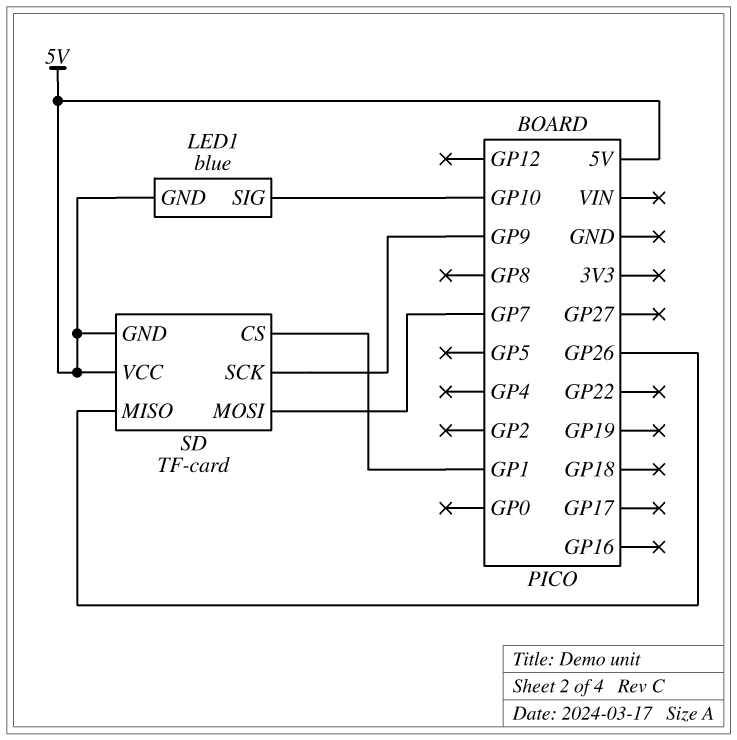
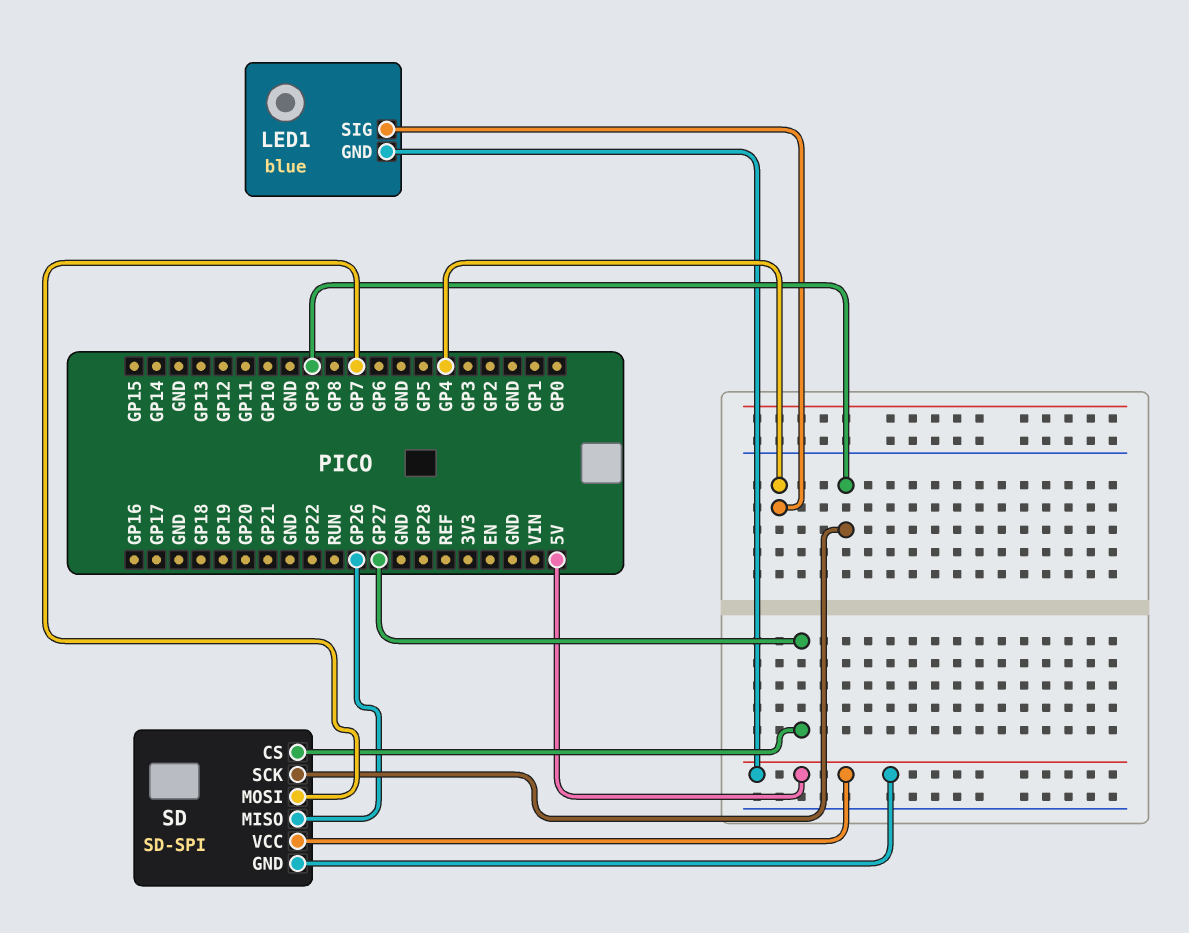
LED1 pin SIG: GP10 -> GP4
SD: TF-card -> SD-SPI
SD pin CS: GP1 -> GP27

